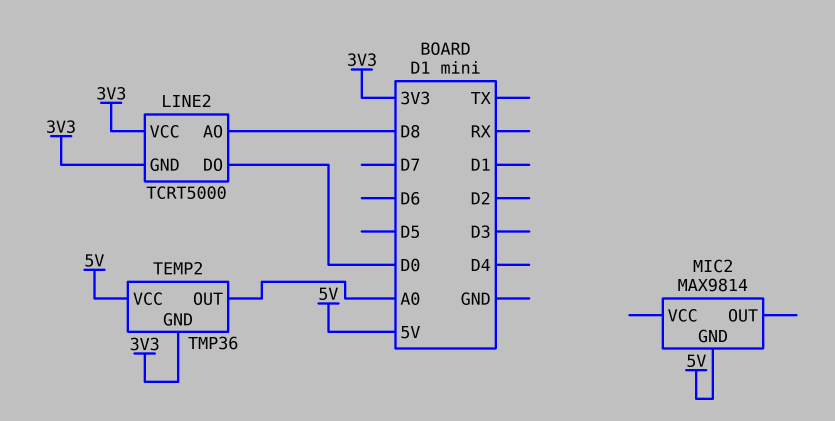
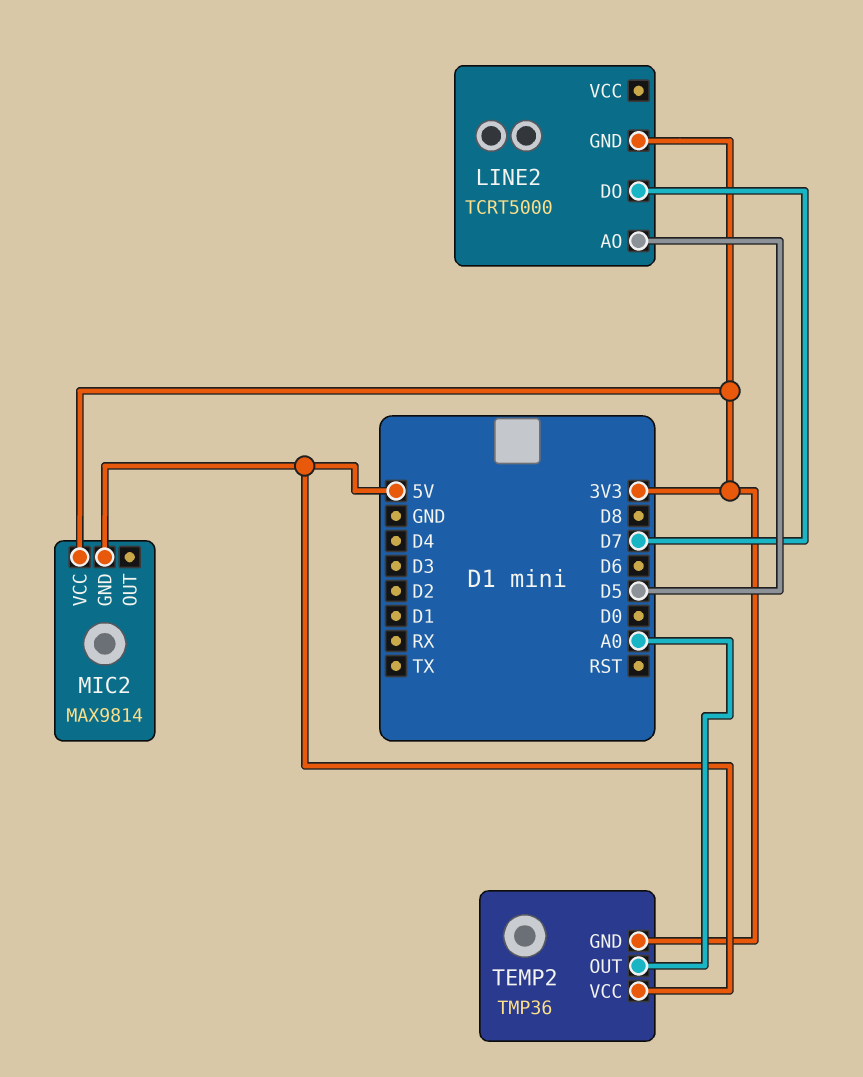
LINE2 pin AO: D8 -> D5
LINE2 pin DO: D0 -> D7
LINE2 pin VCC: 3V3 -> none
MIC2 pin VCC: none -> 3V3

